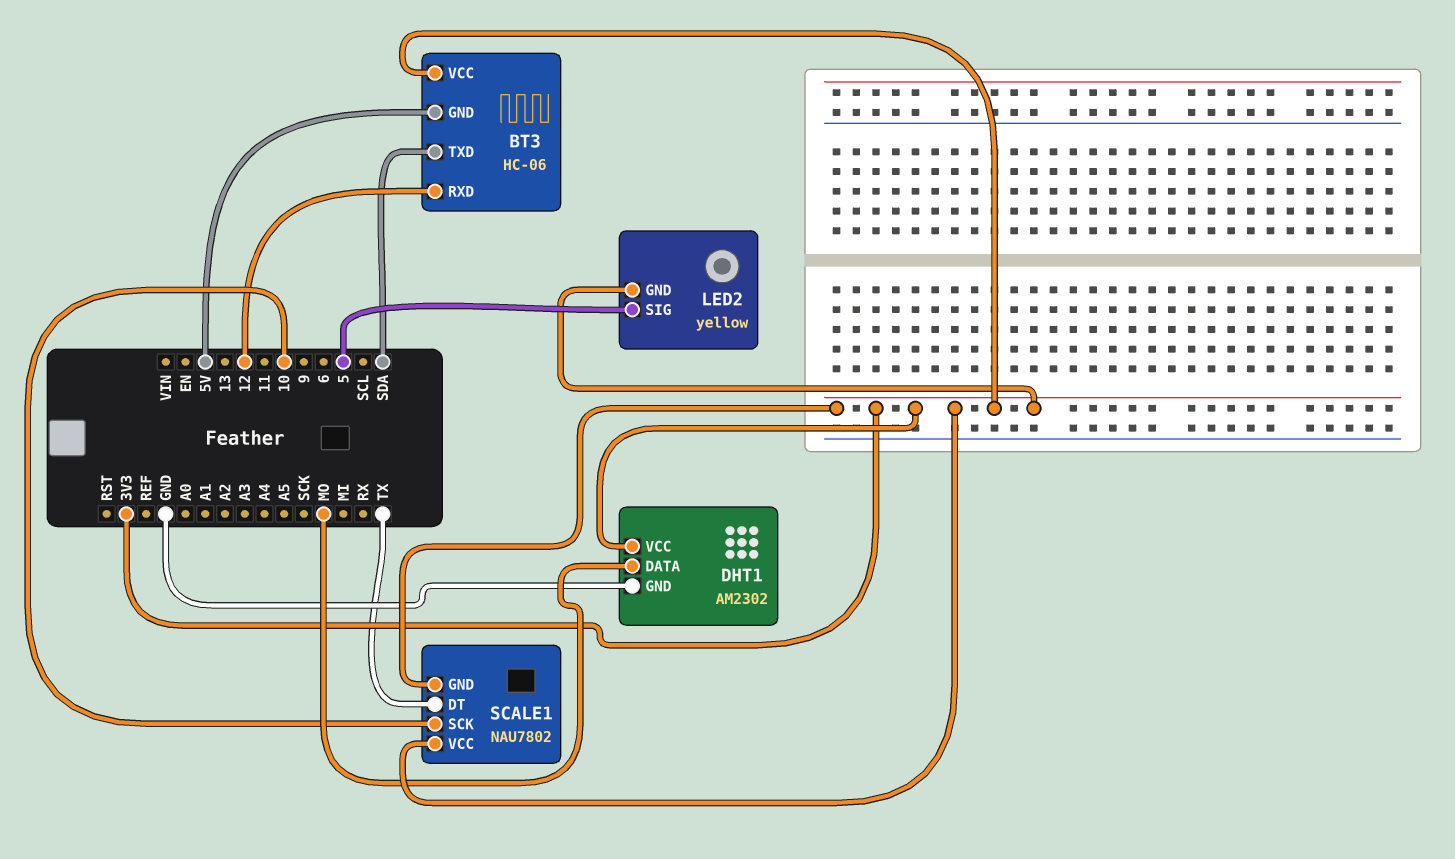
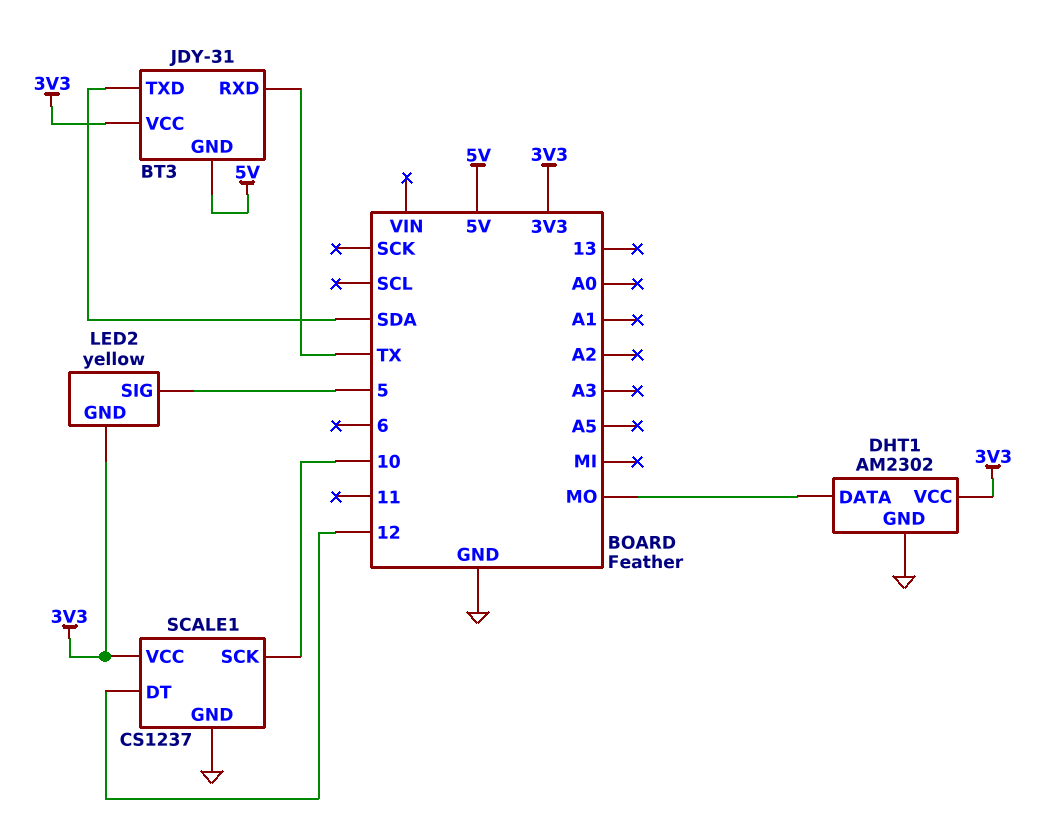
BT3: HC-06 -> JDY-31
BT3 pin RXD: 12 -> TX
SCALE1: NAU7802 -> CS1237
SCALE1 pin DT: TX -> 12
SCALE1 pin GND: 3V3 -> GND

